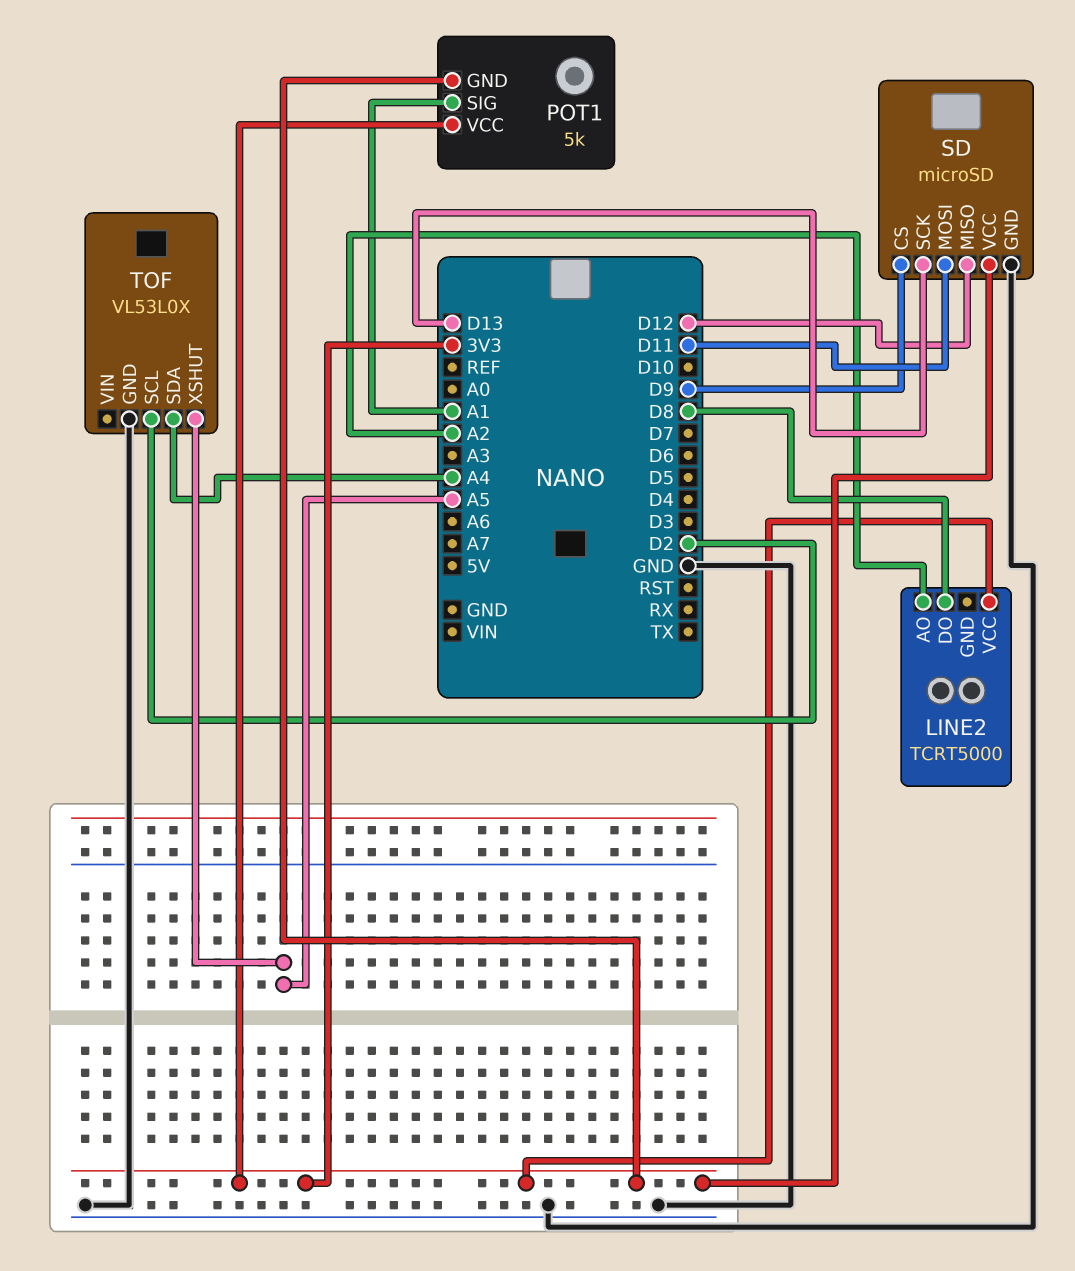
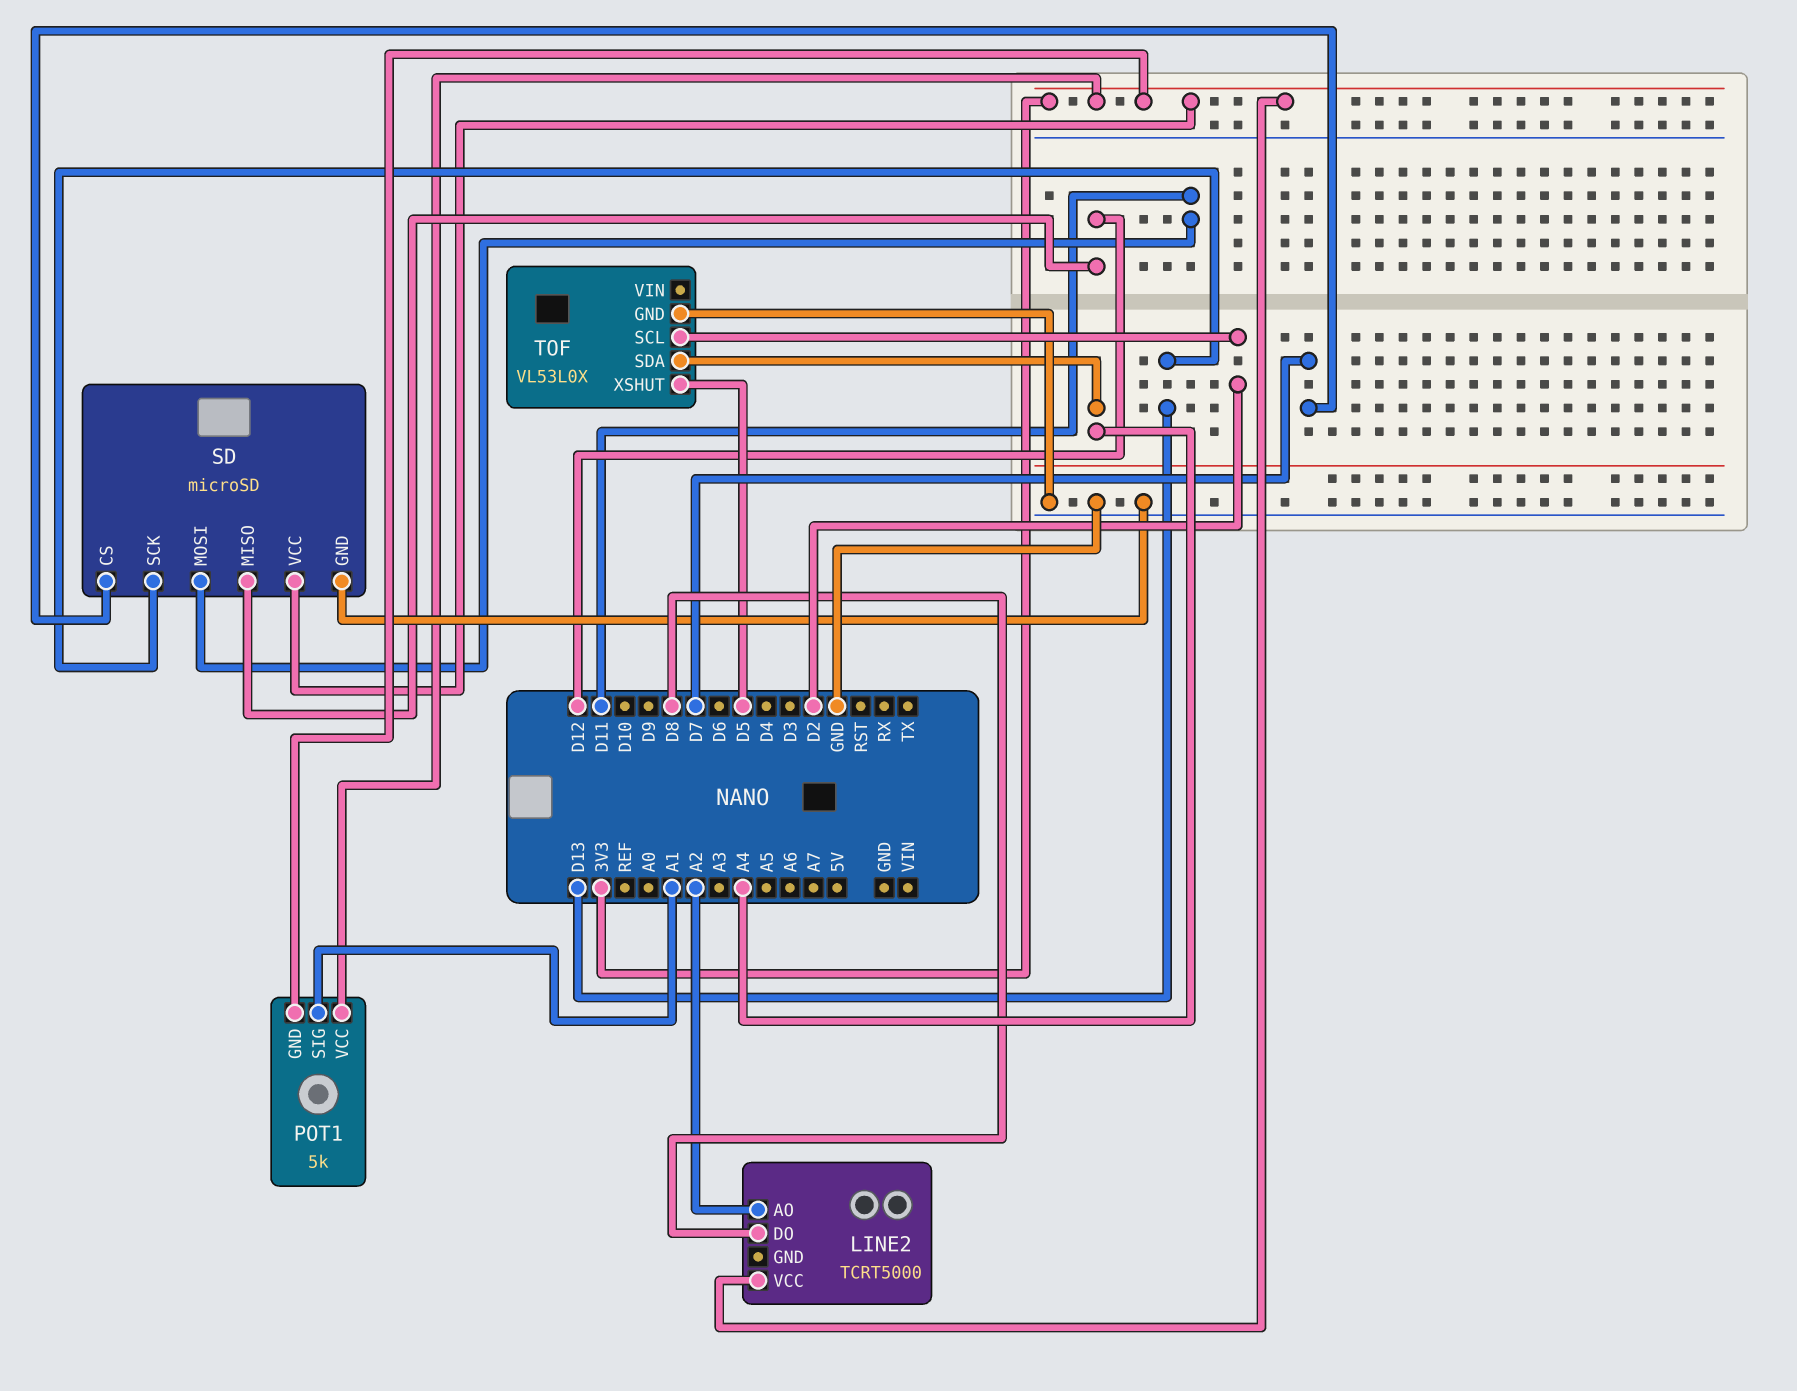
SD pin CS: D9 -> D7
TOF pin XSHUT: A5 -> D5

